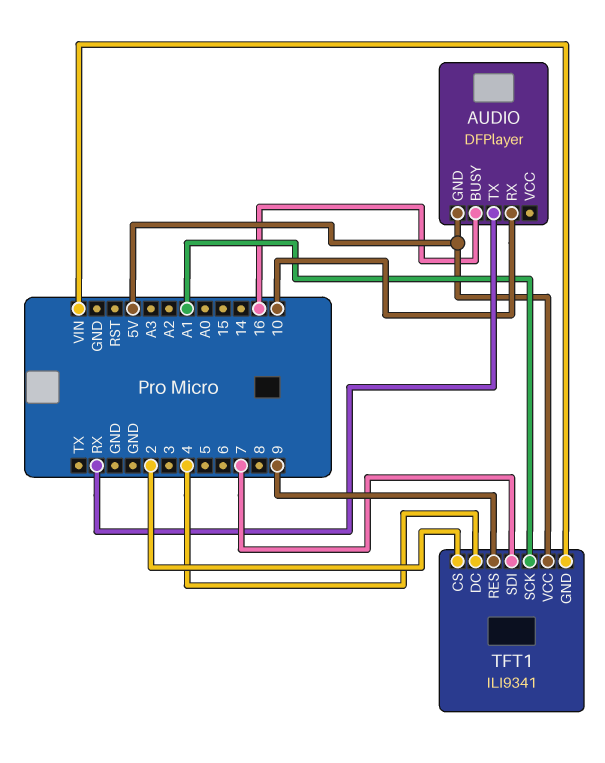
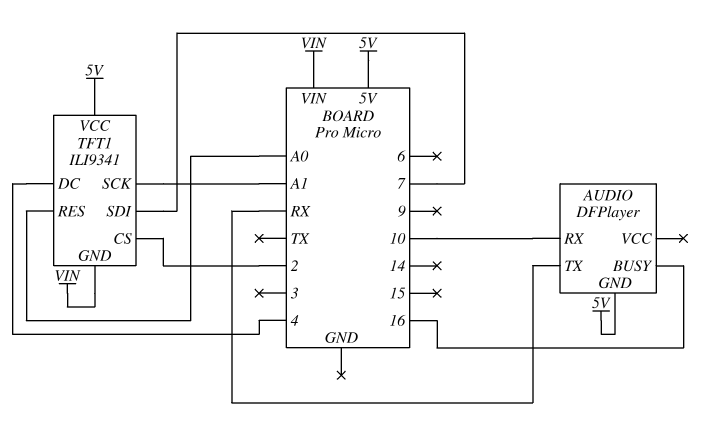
TFT1 pin RES: 9 -> A0

